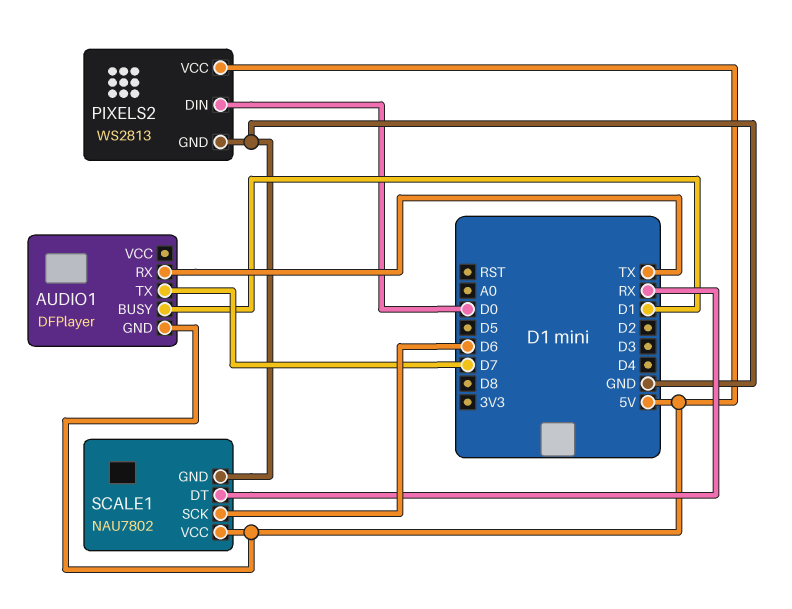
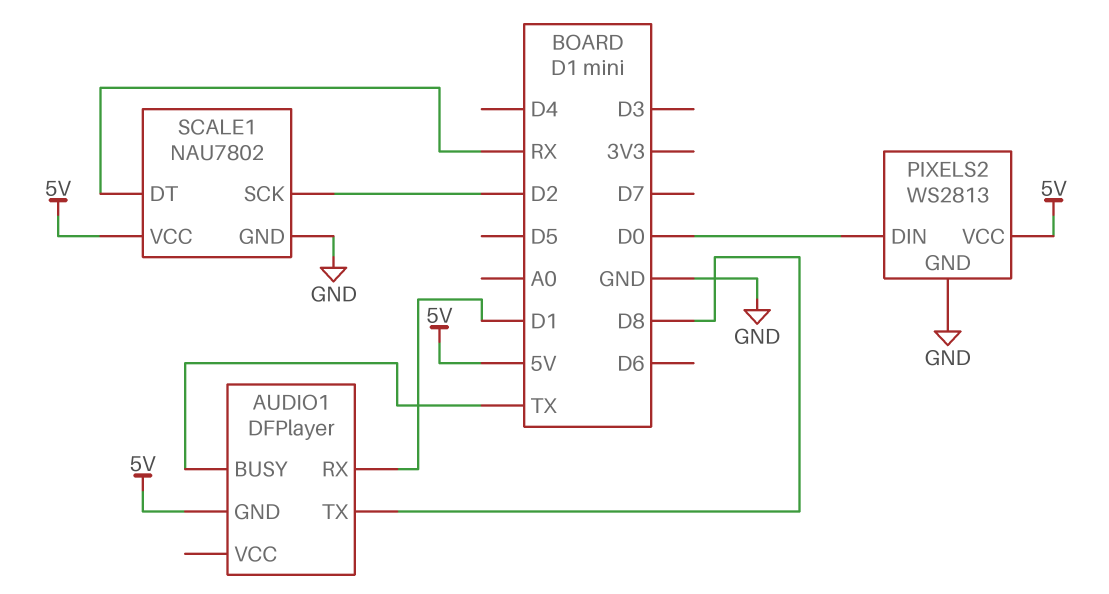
AUDIO1 pin BUSY: D1 -> TX
AUDIO1 pin RX: TX -> D1
AUDIO1 pin TX: D7 -> D8
SCALE1 pin SCK: D6 -> D2

